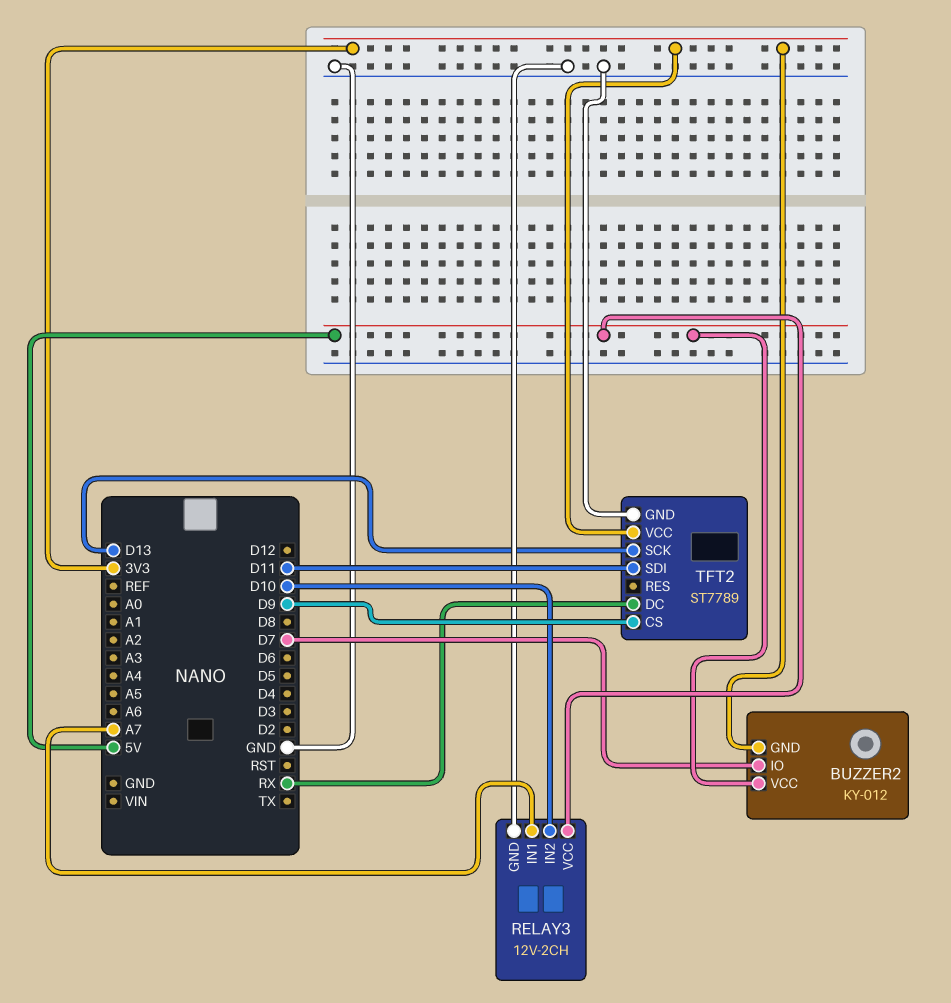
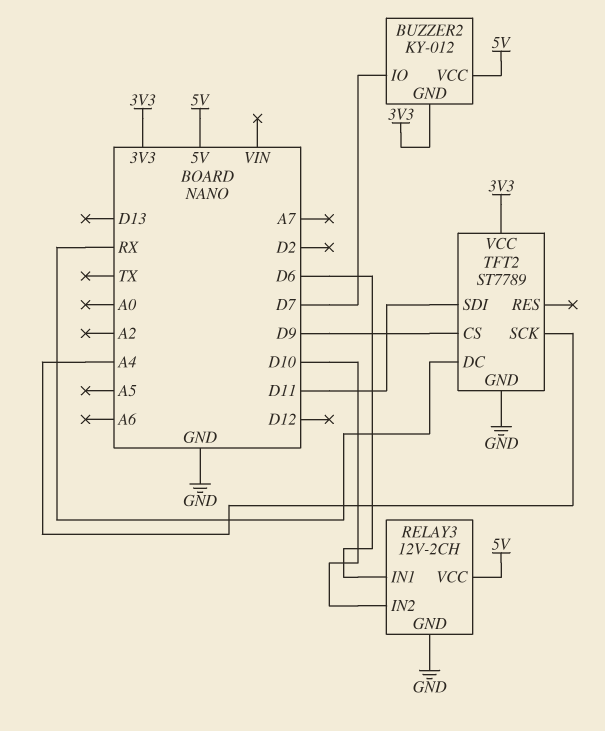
RELAY3 pin IN1: A7 -> D6
TFT2 pin SCK: D13 -> A4

